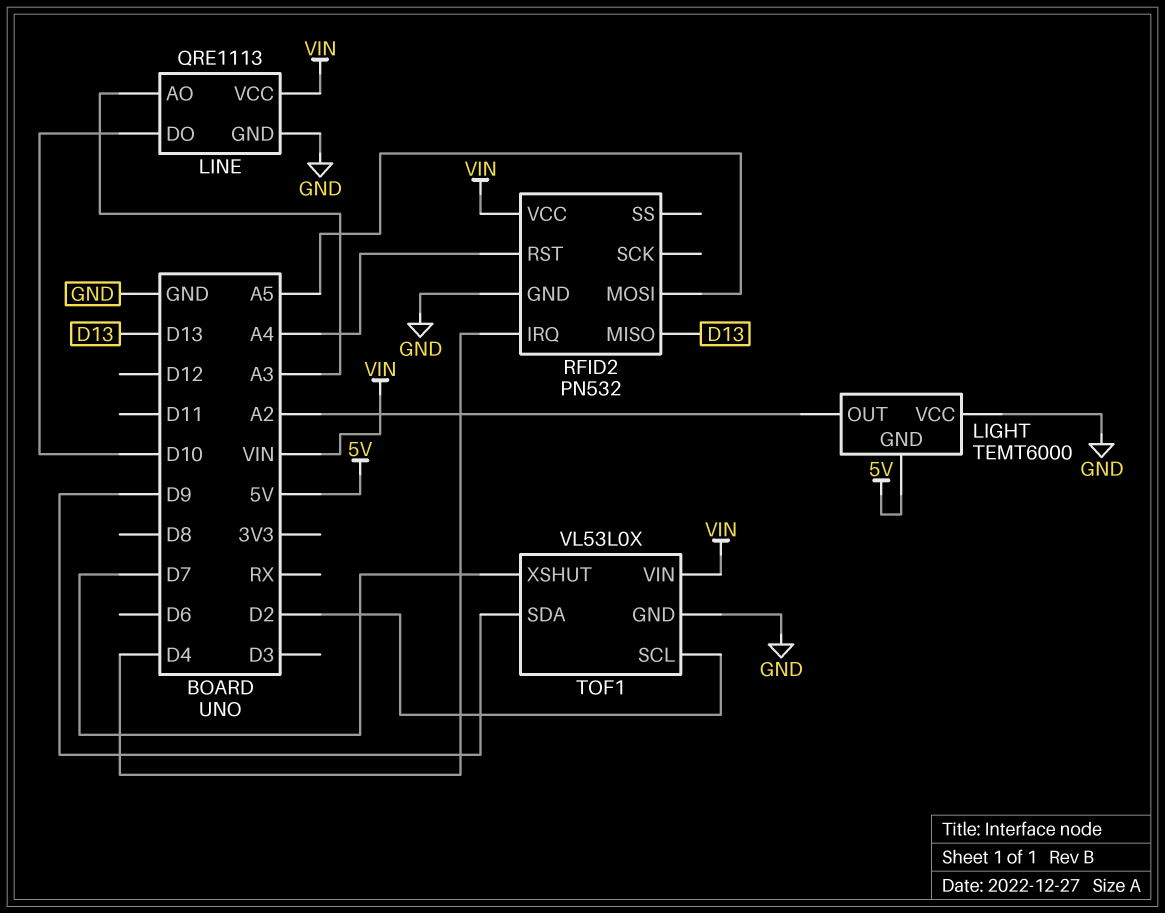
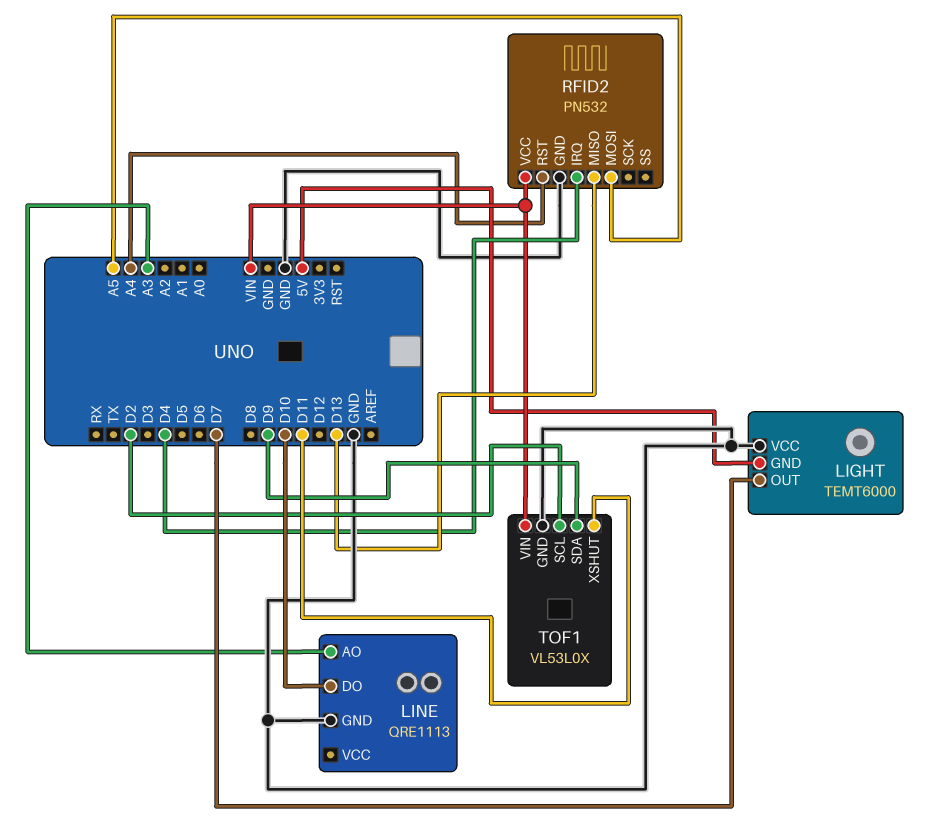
LIGHT pin OUT: A2 -> D7
LINE pin VCC: VIN -> none
TOF1 pin XSHUT: D7 -> D11

